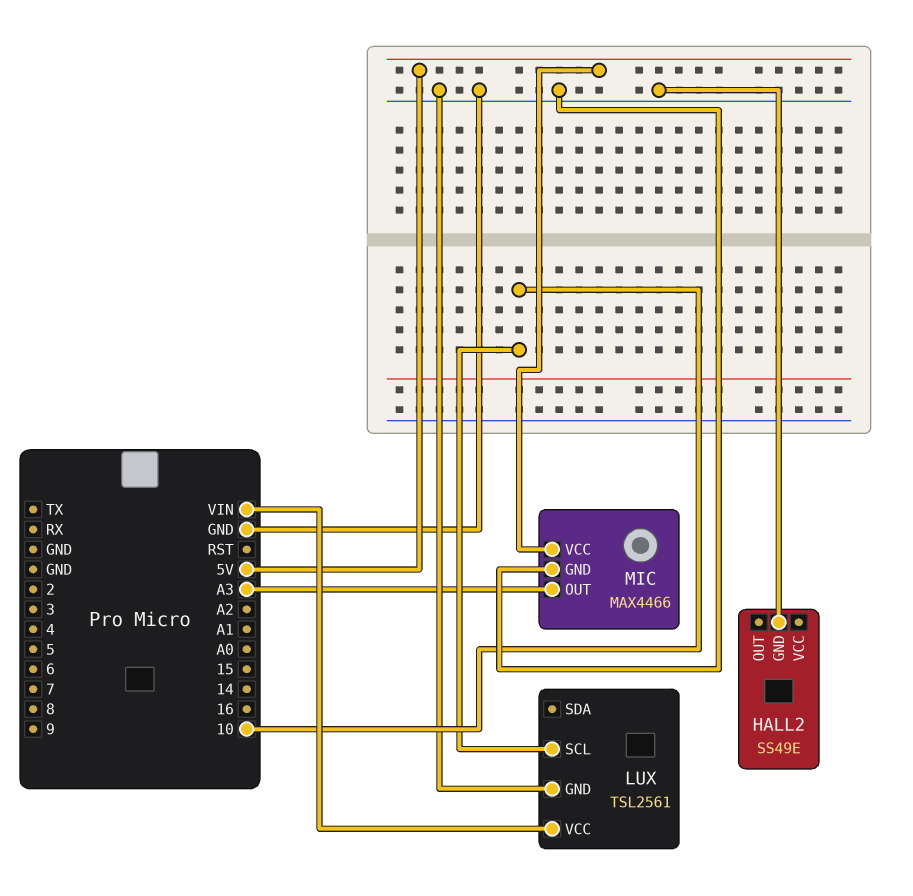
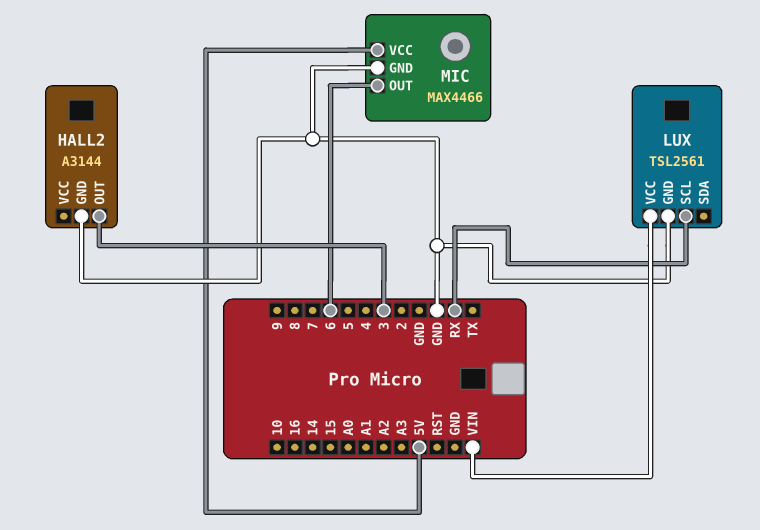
HALL2: SS49E -> A3144
HALL2 pin OUT: none -> 3
LUX pin SCL: 10 -> RX
MIC pin OUT: A3 -> 6

